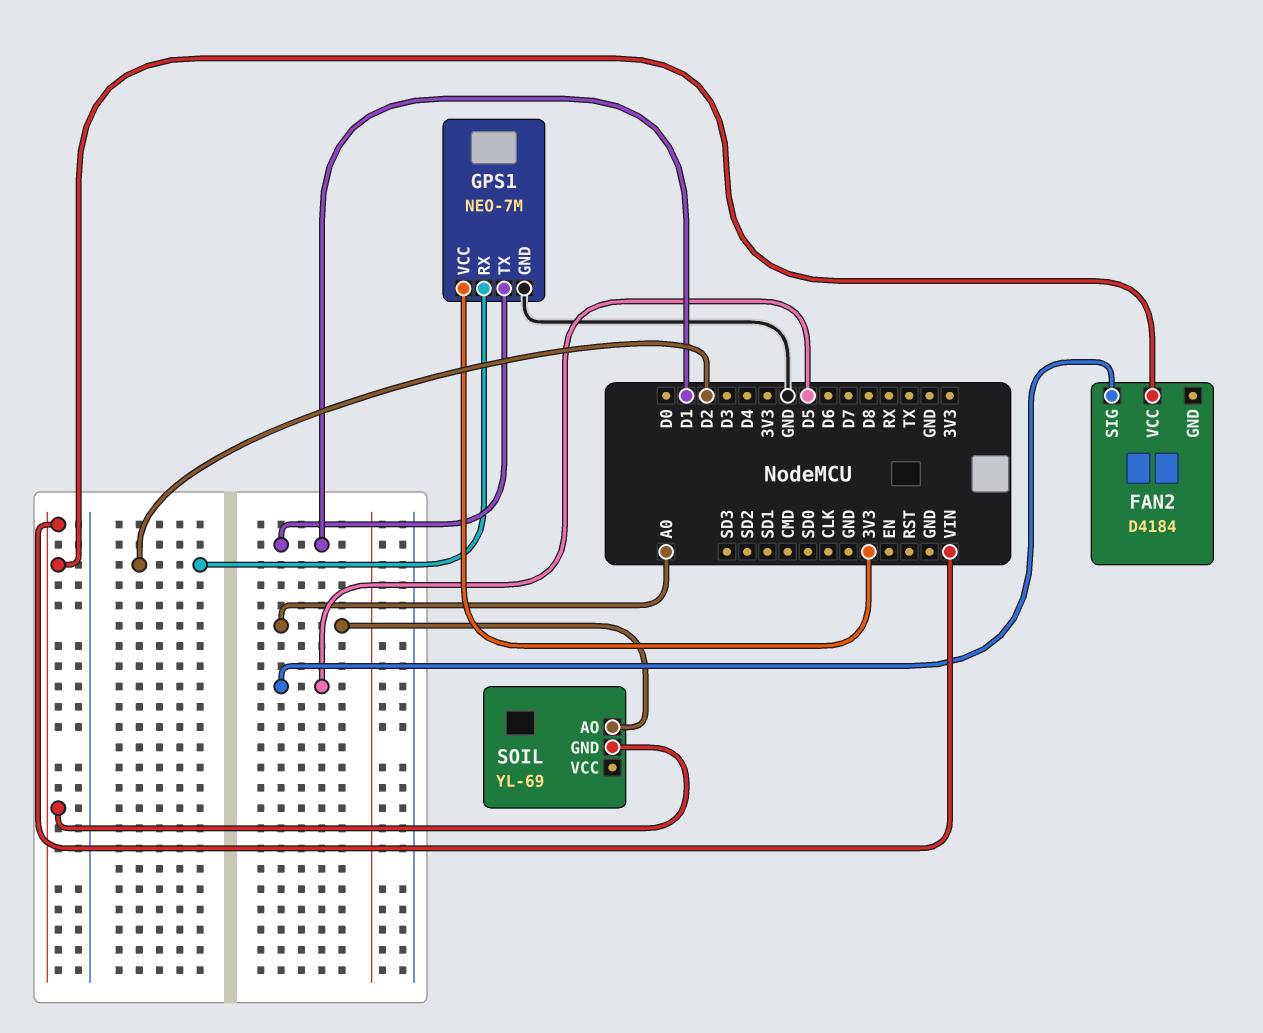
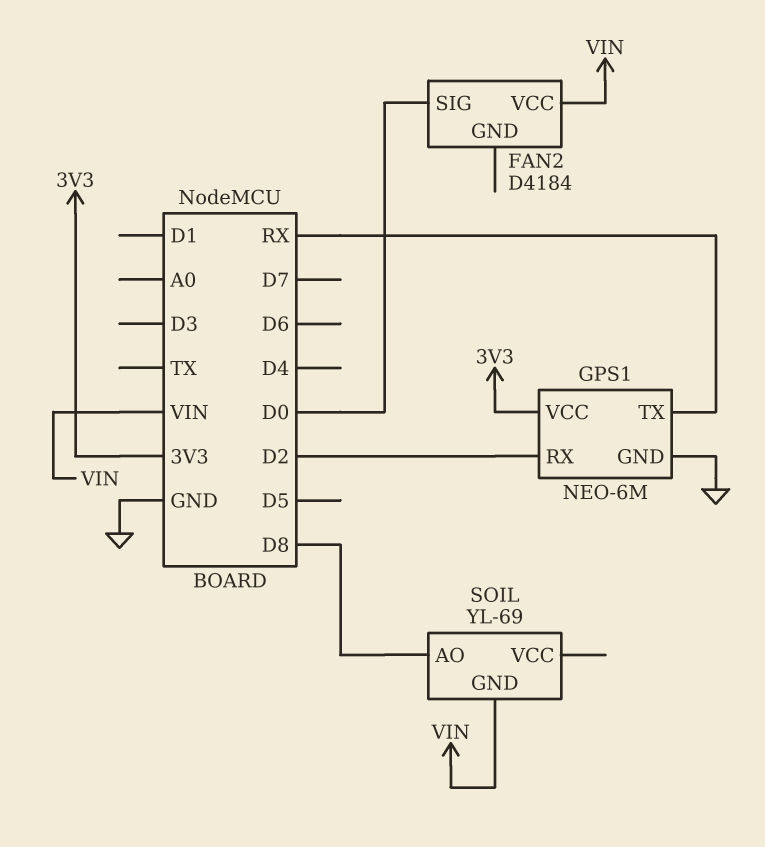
FAN2 pin SIG: D5 -> D0
GPS1: NEO-7M -> NEO-6M
GPS1 pin TX: D1 -> RX
SOIL pin AO: A0 -> D8

